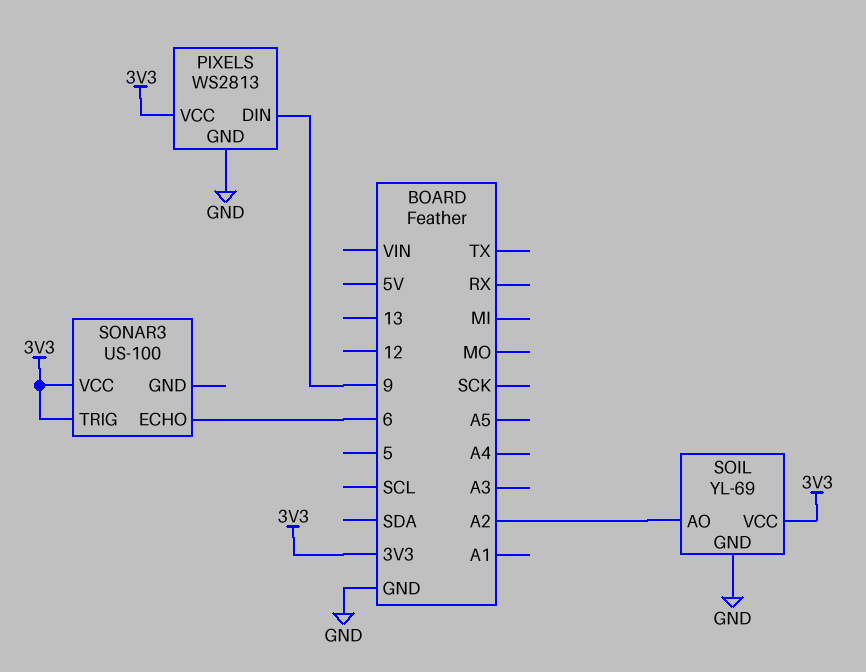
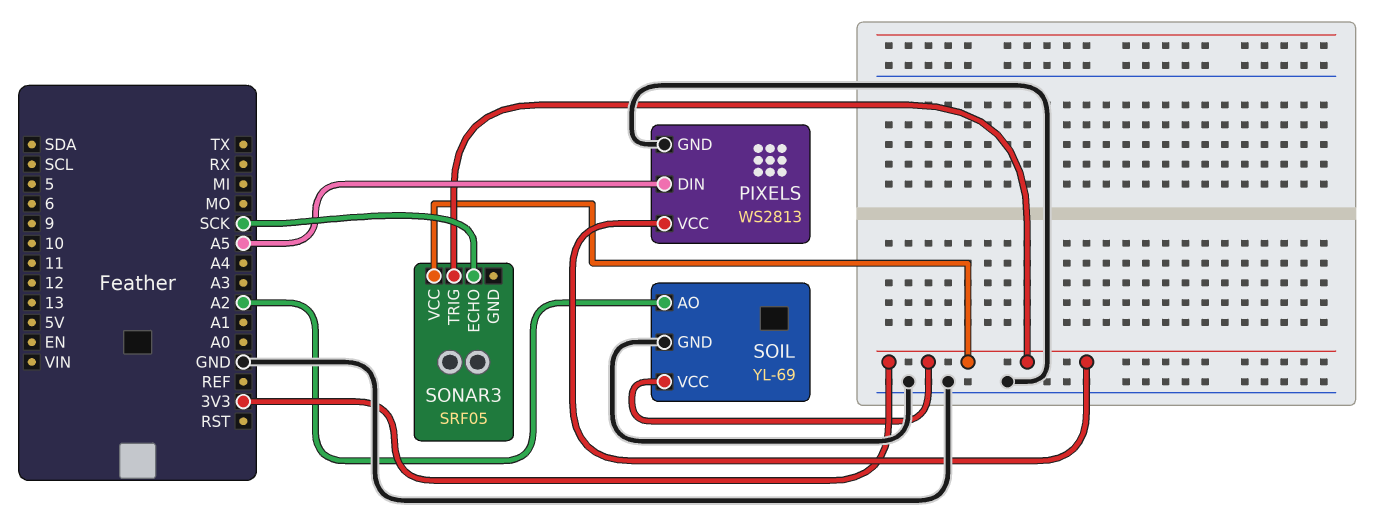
PIXELS pin DIN: 9 -> A5
SONAR3: US-100 -> SRF05
SONAR3 pin ECHO: 6 -> SCK

